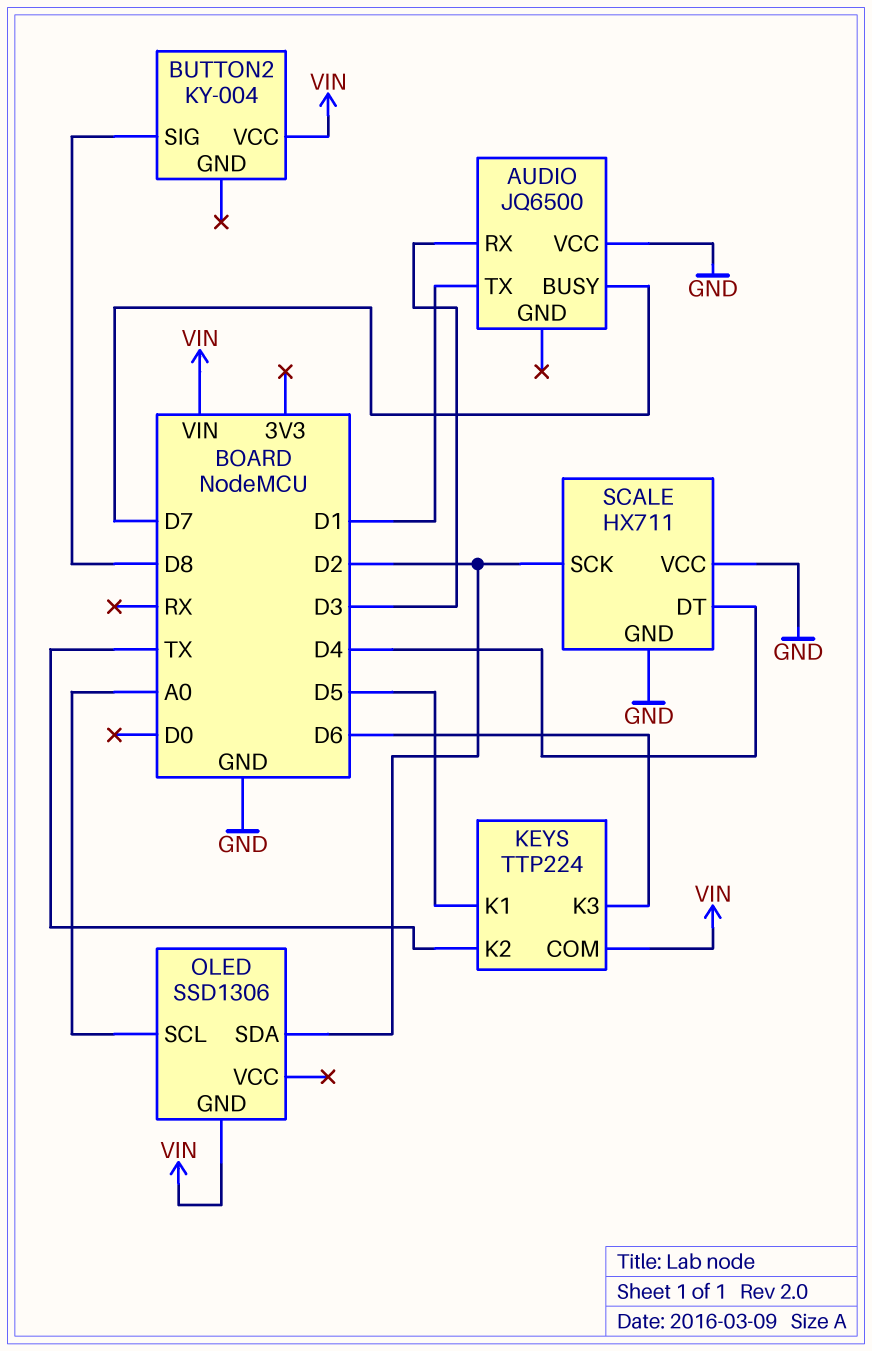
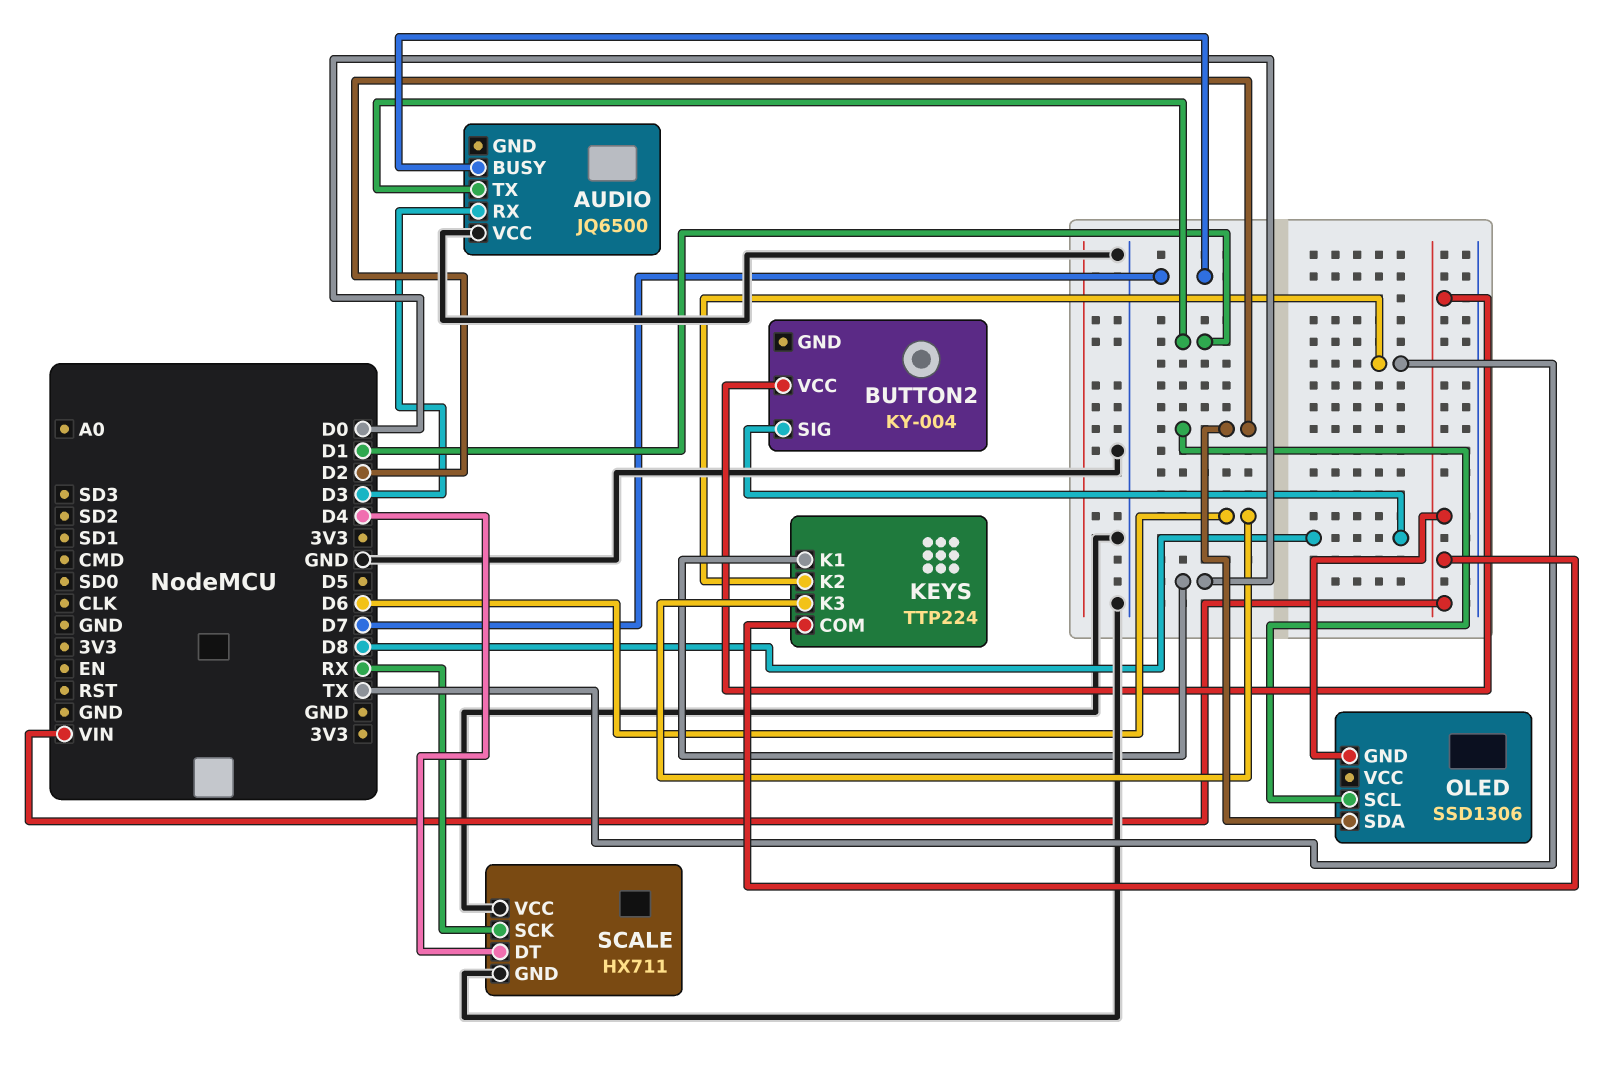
KEYS pin K1: D5 -> D0
OLED pin SCL: A0 -> D2
SCALE pin SCK: D2 -> RX

